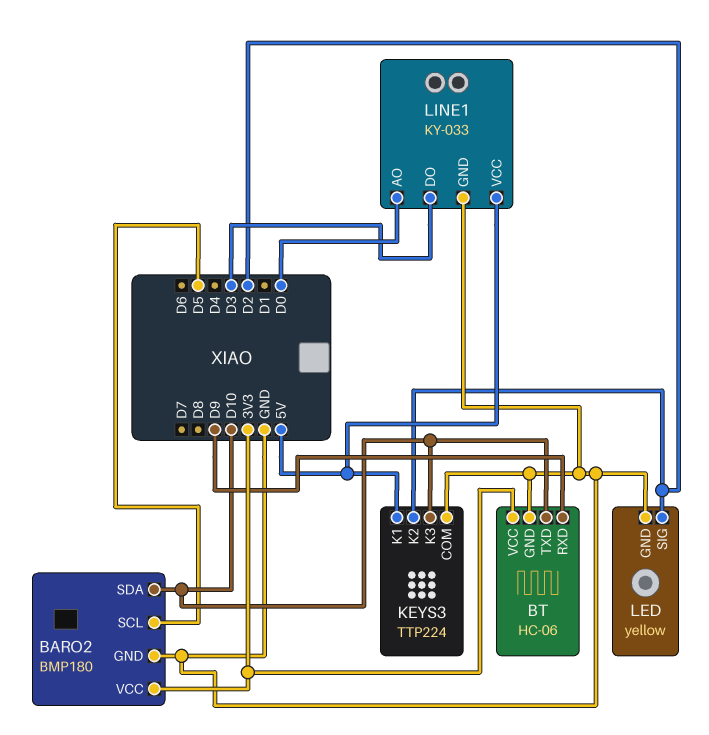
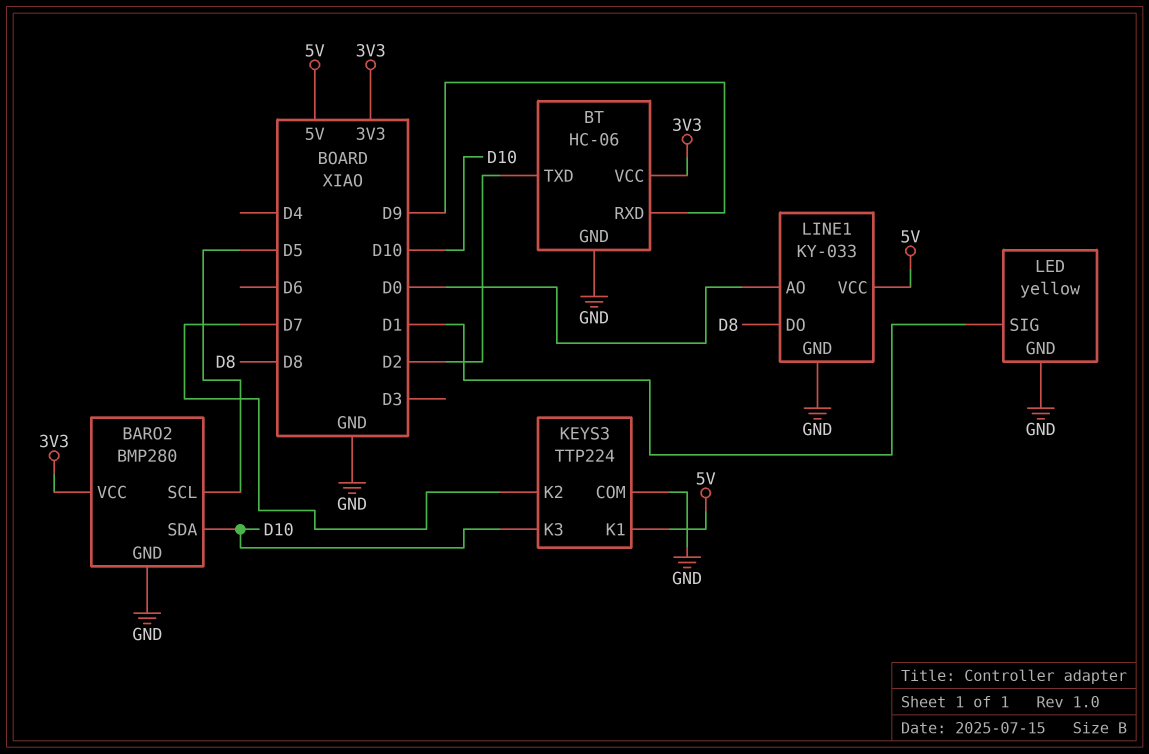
BARO2: BMP180 -> BMP280
BT pin TXD: D10 -> D2
KEYS3 pin K2: D2 -> D7
LED pin SIG: D2 -> D1
LINE1 pin DO: D3 -> D8

